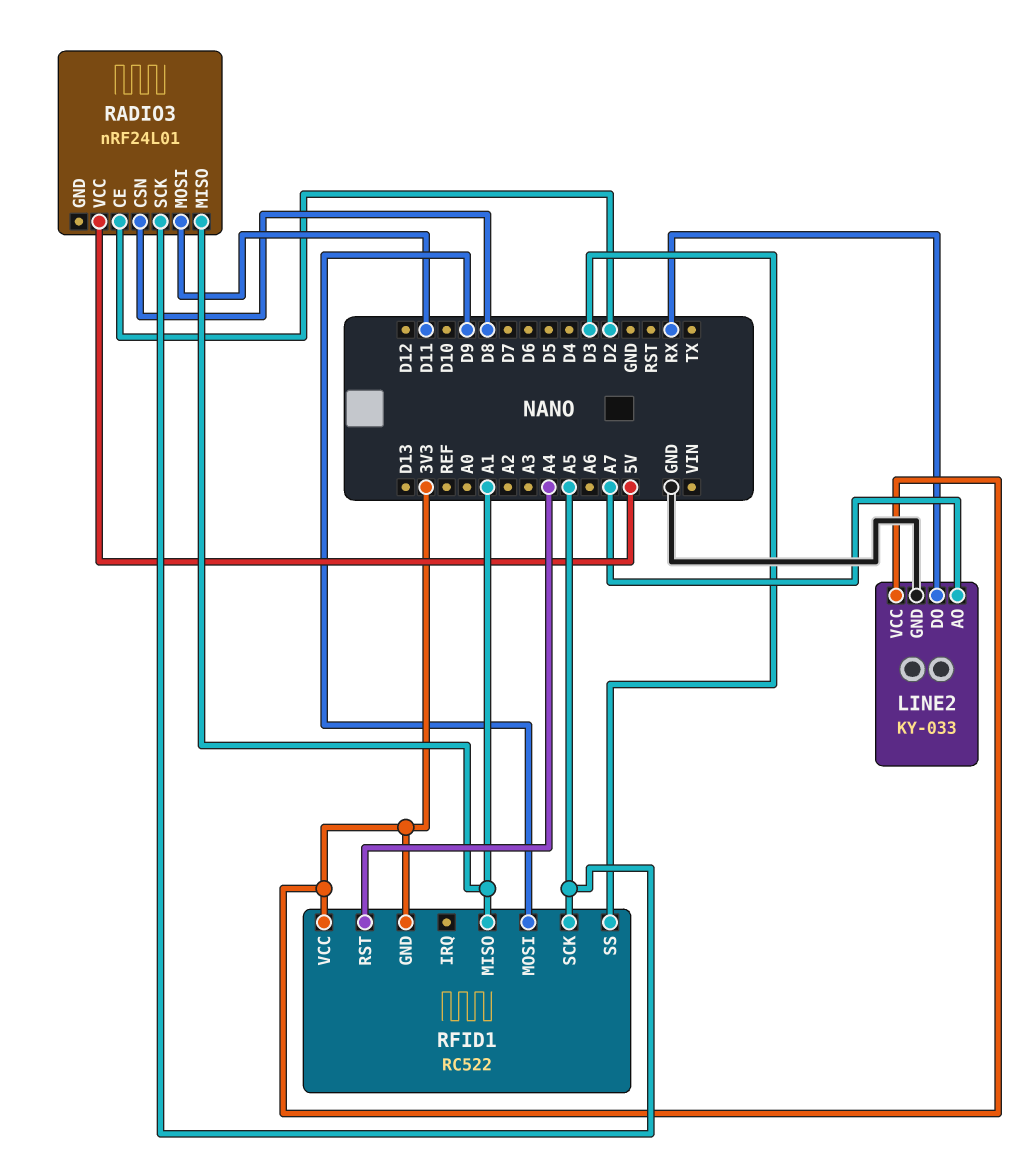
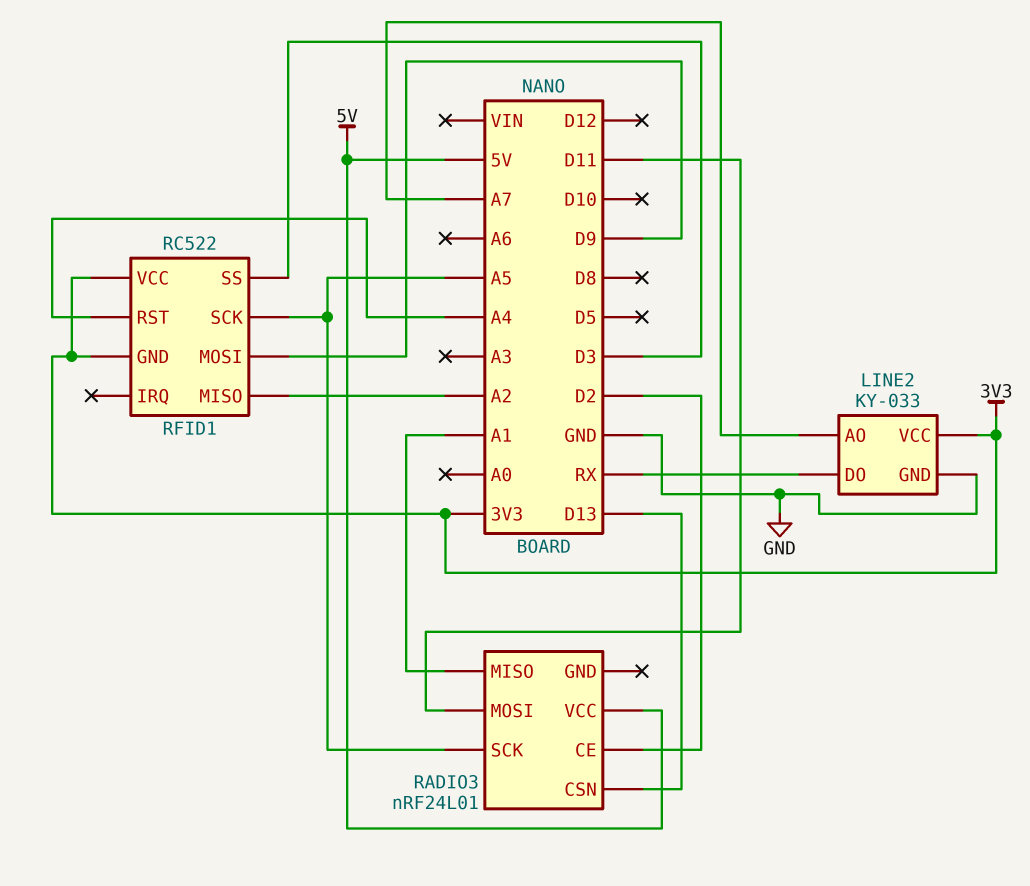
RADIO3 pin CSN: D8 -> D13
RFID1 pin MISO: A1 -> A2

